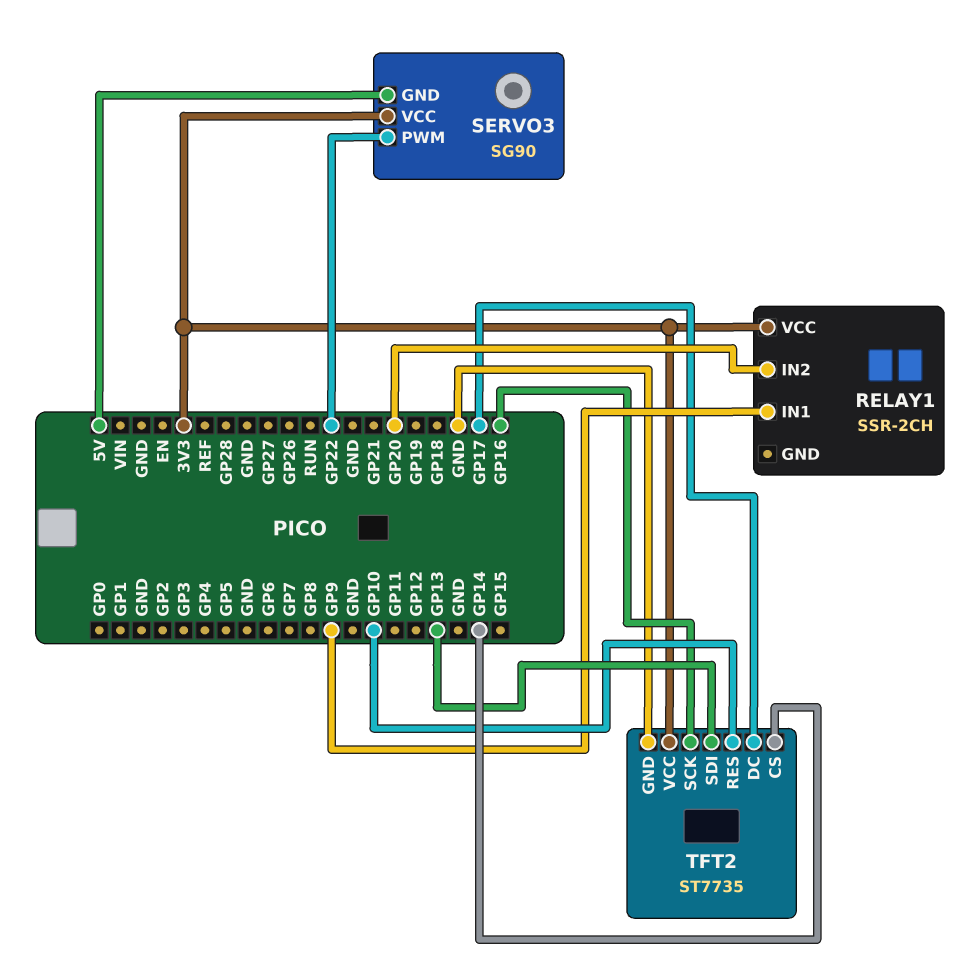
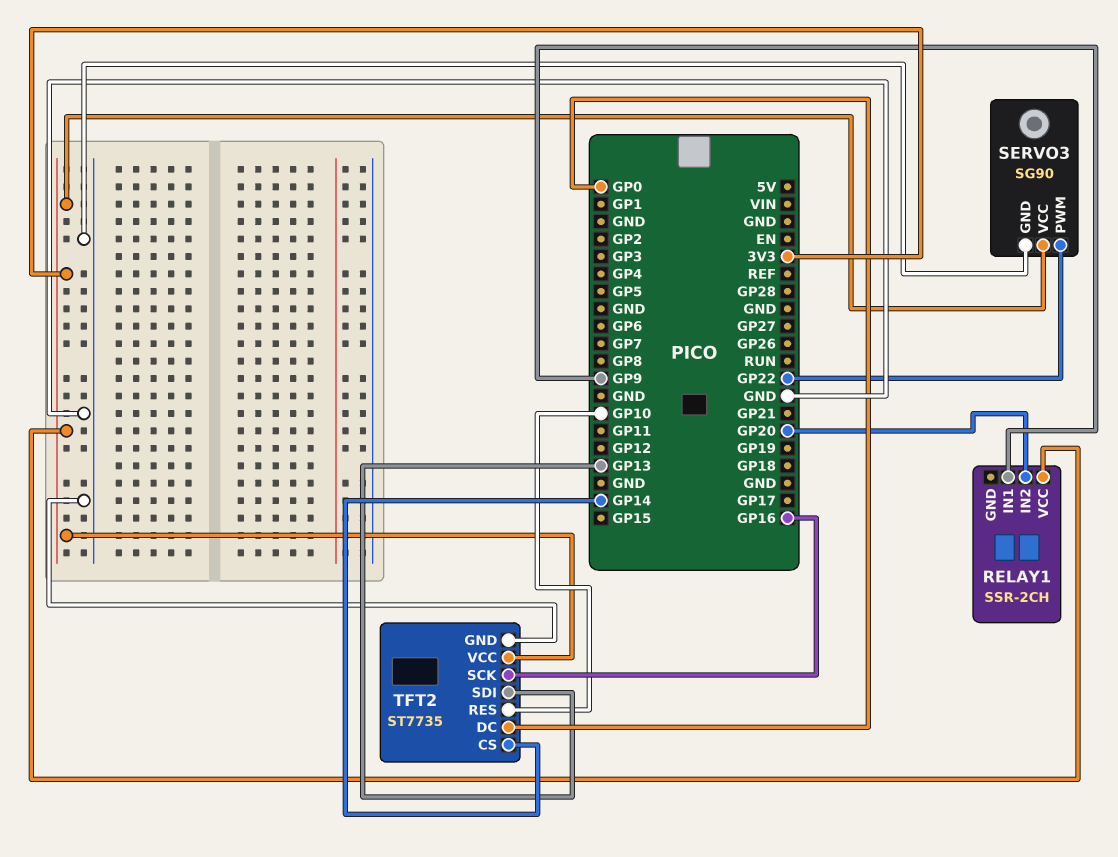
SERVO3 pin GND: 5V -> GND
TFT2 pin DC: GP17 -> GP0

